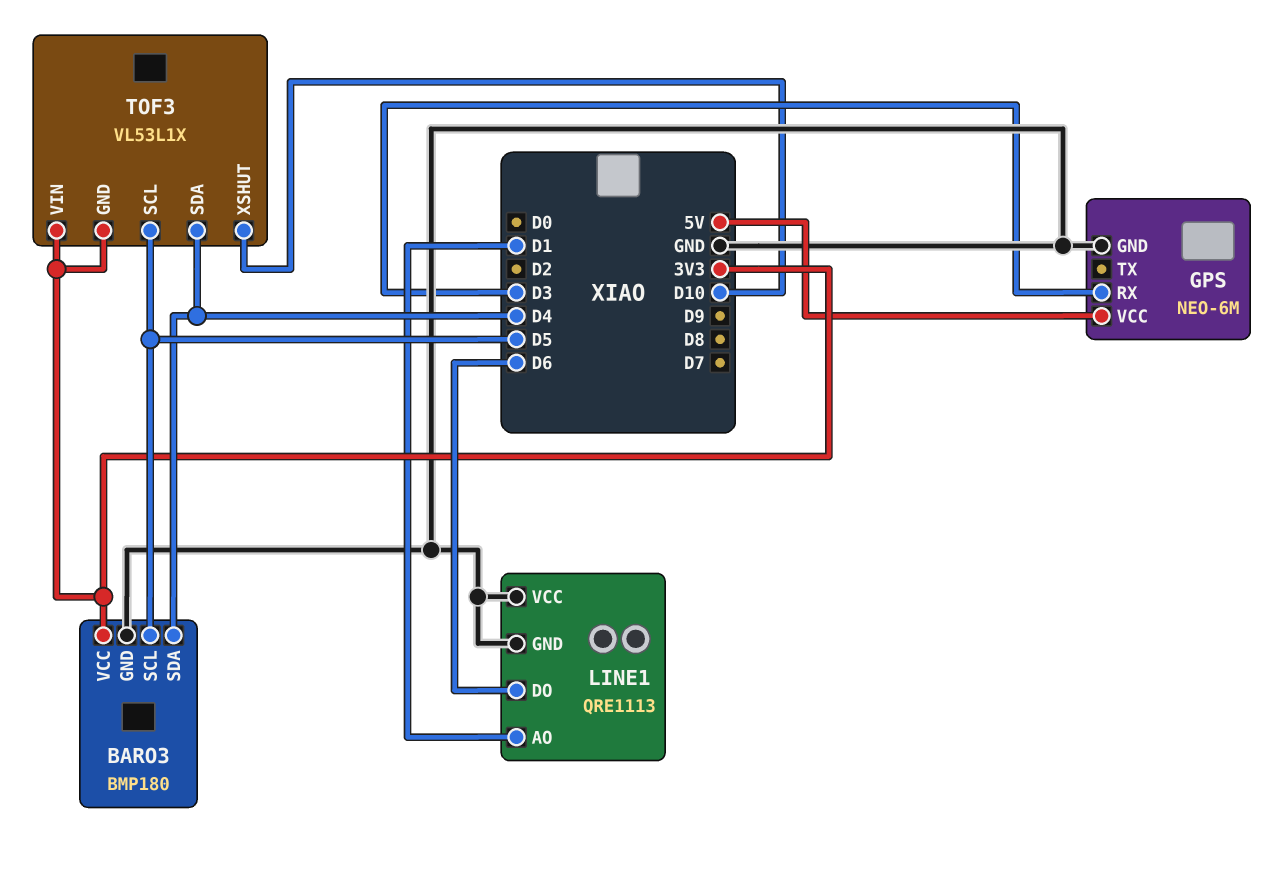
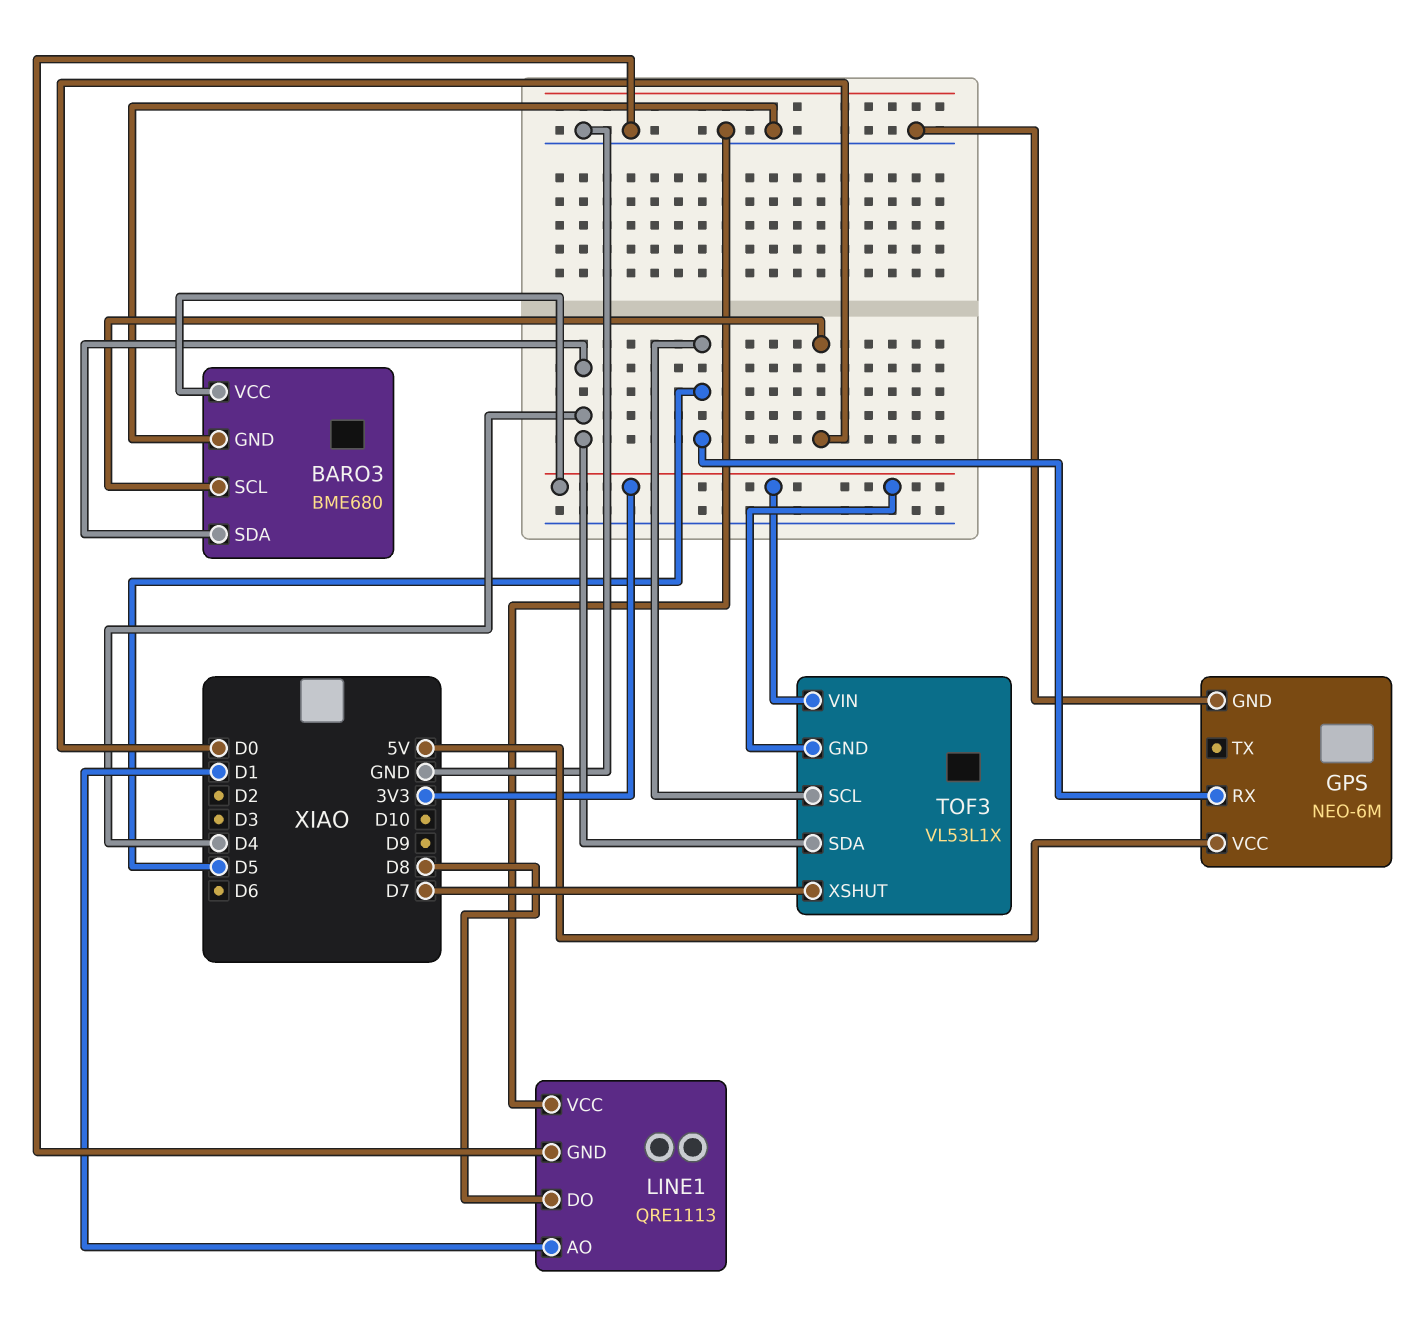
BARO3: BMP180 -> BME680
BARO3 pin SCL: D5 -> D0
GPS pin RX: D3 -> D5
LINE1 pin DO: D6 -> D8
TOF3 pin XSHUT: D10 -> D7

